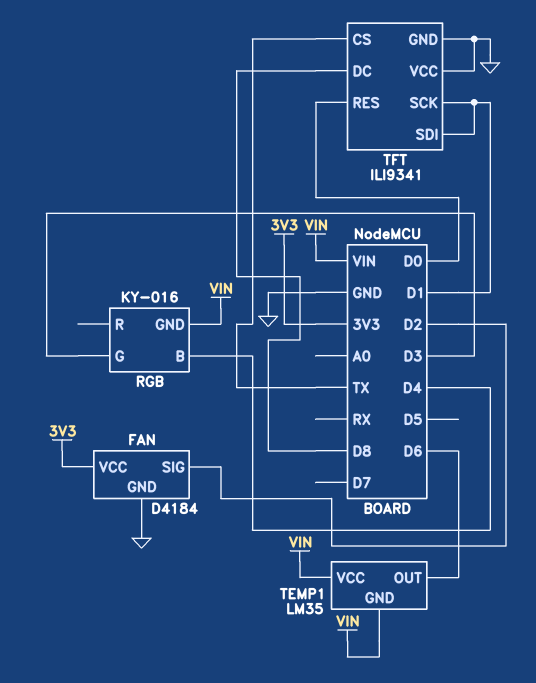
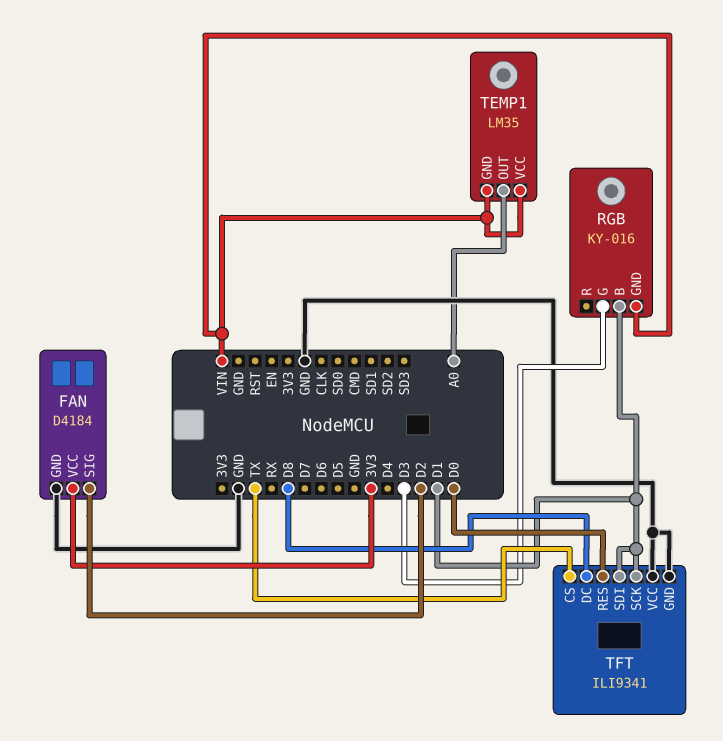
RGB pin B: D4 -> D1
TEMP1 pin OUT: D6 -> A0

